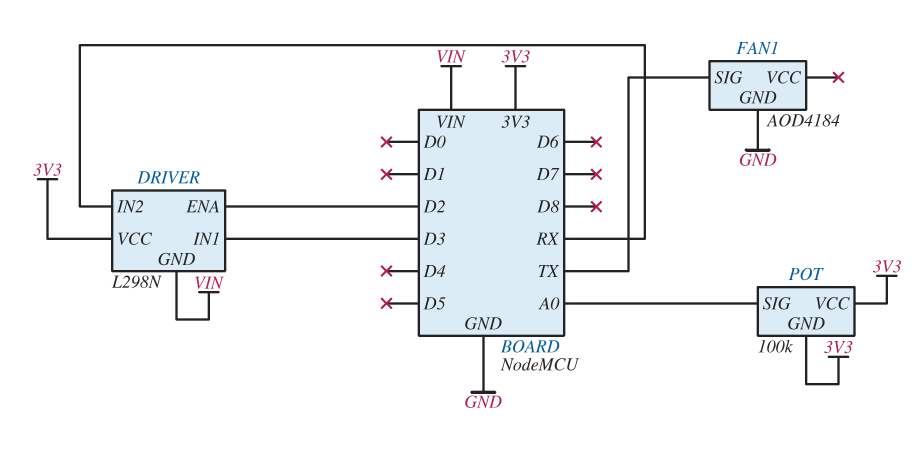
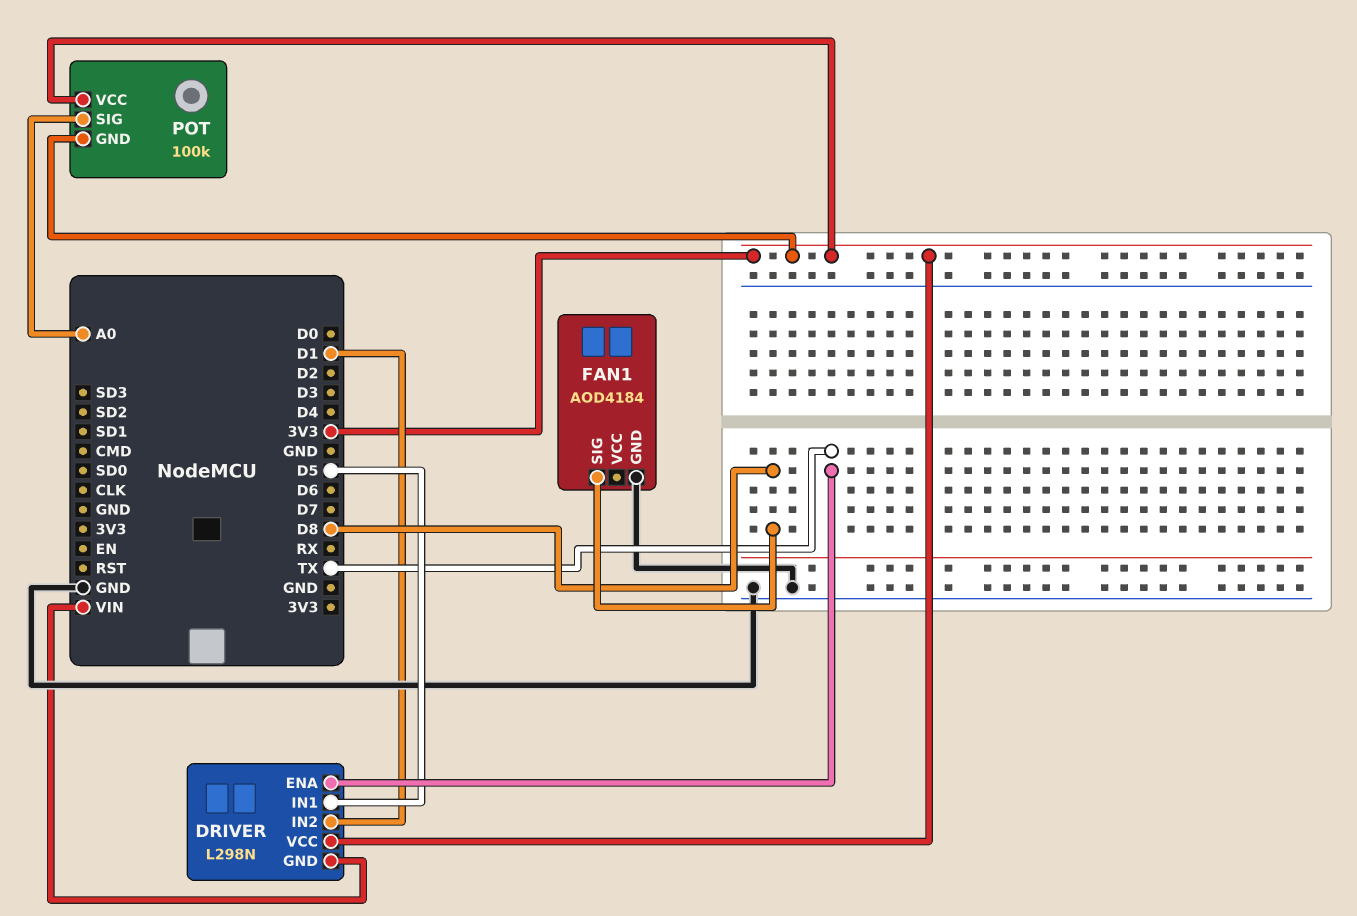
DRIVER pin ENA: D2 -> TX
DRIVER pin IN1: D3 -> D5
DRIVER pin IN2: RX -> D1
FAN1 pin SIG: TX -> D8

